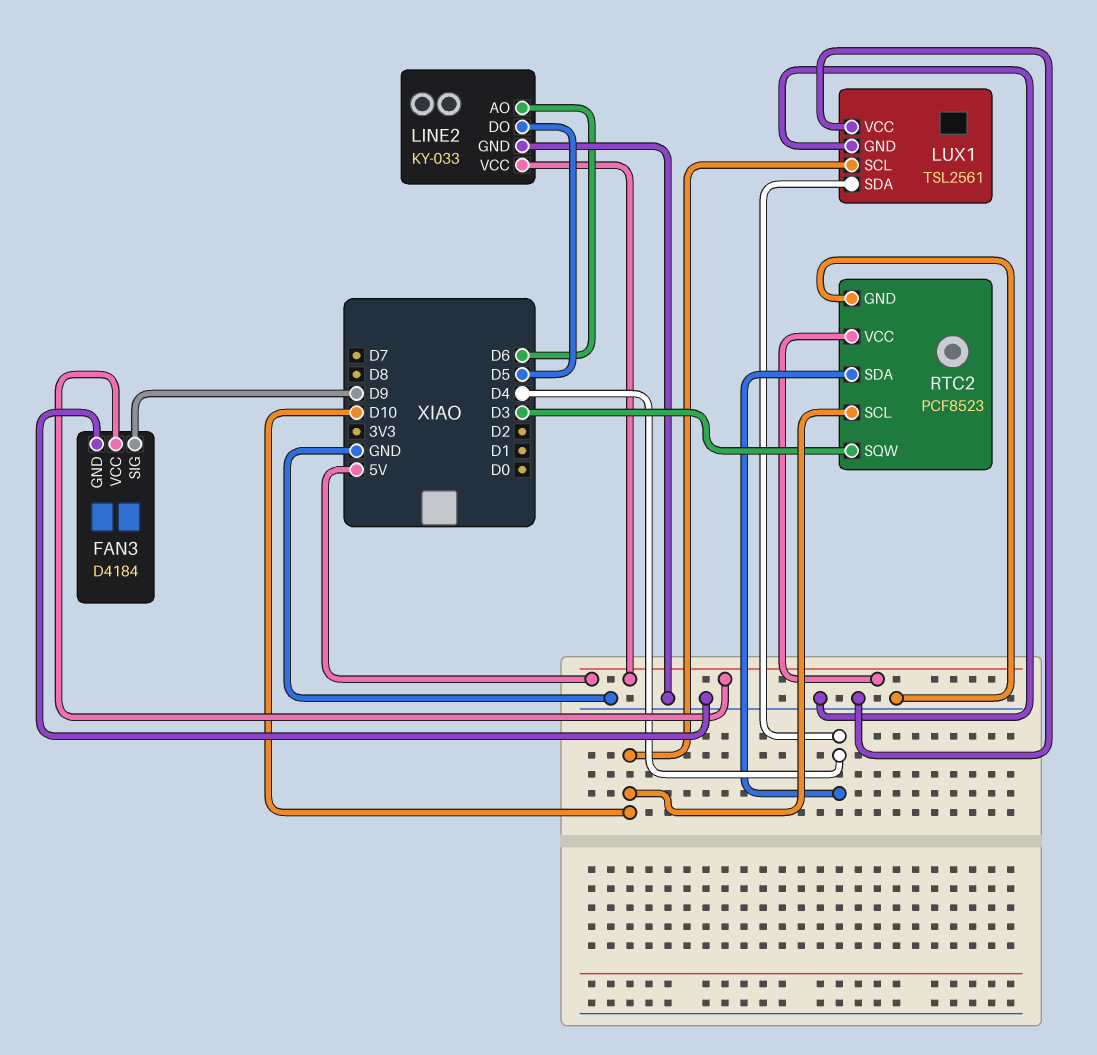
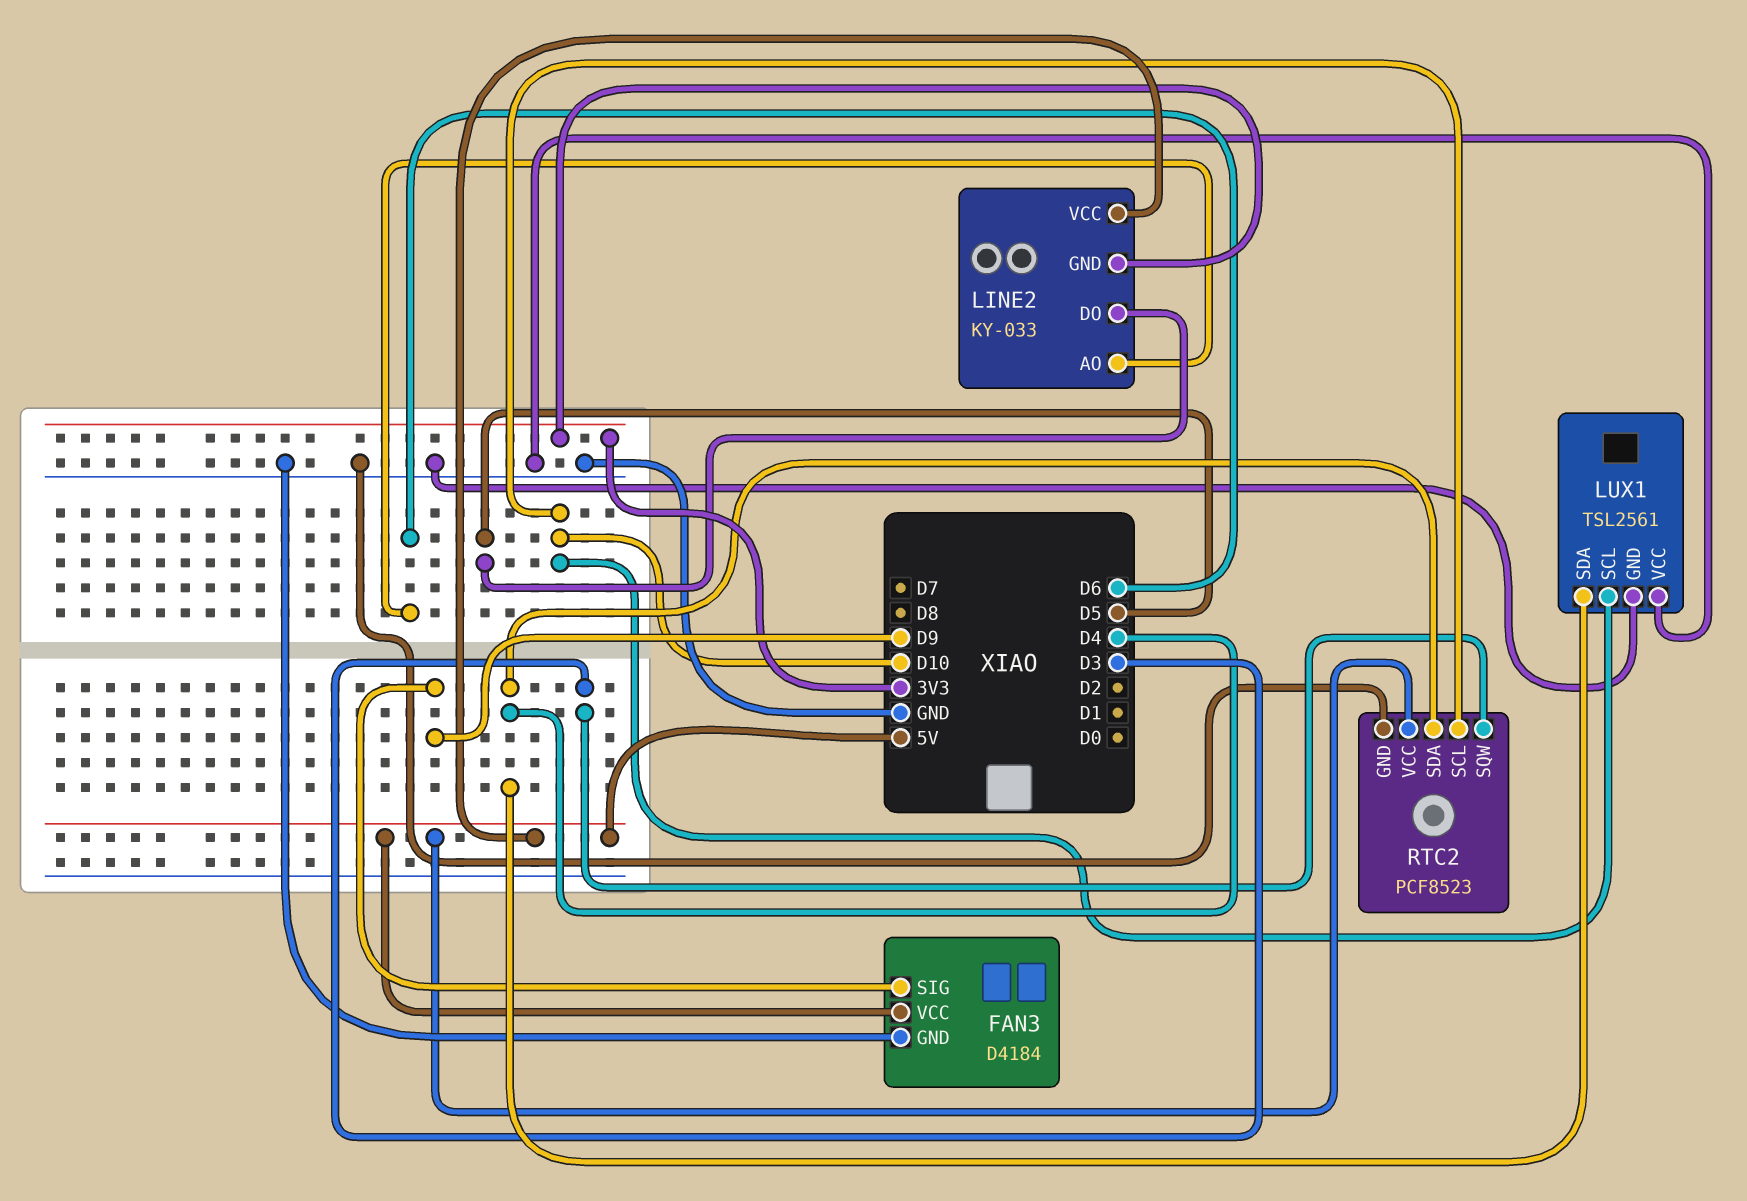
LINE2 pin GND: GND -> 3V3

